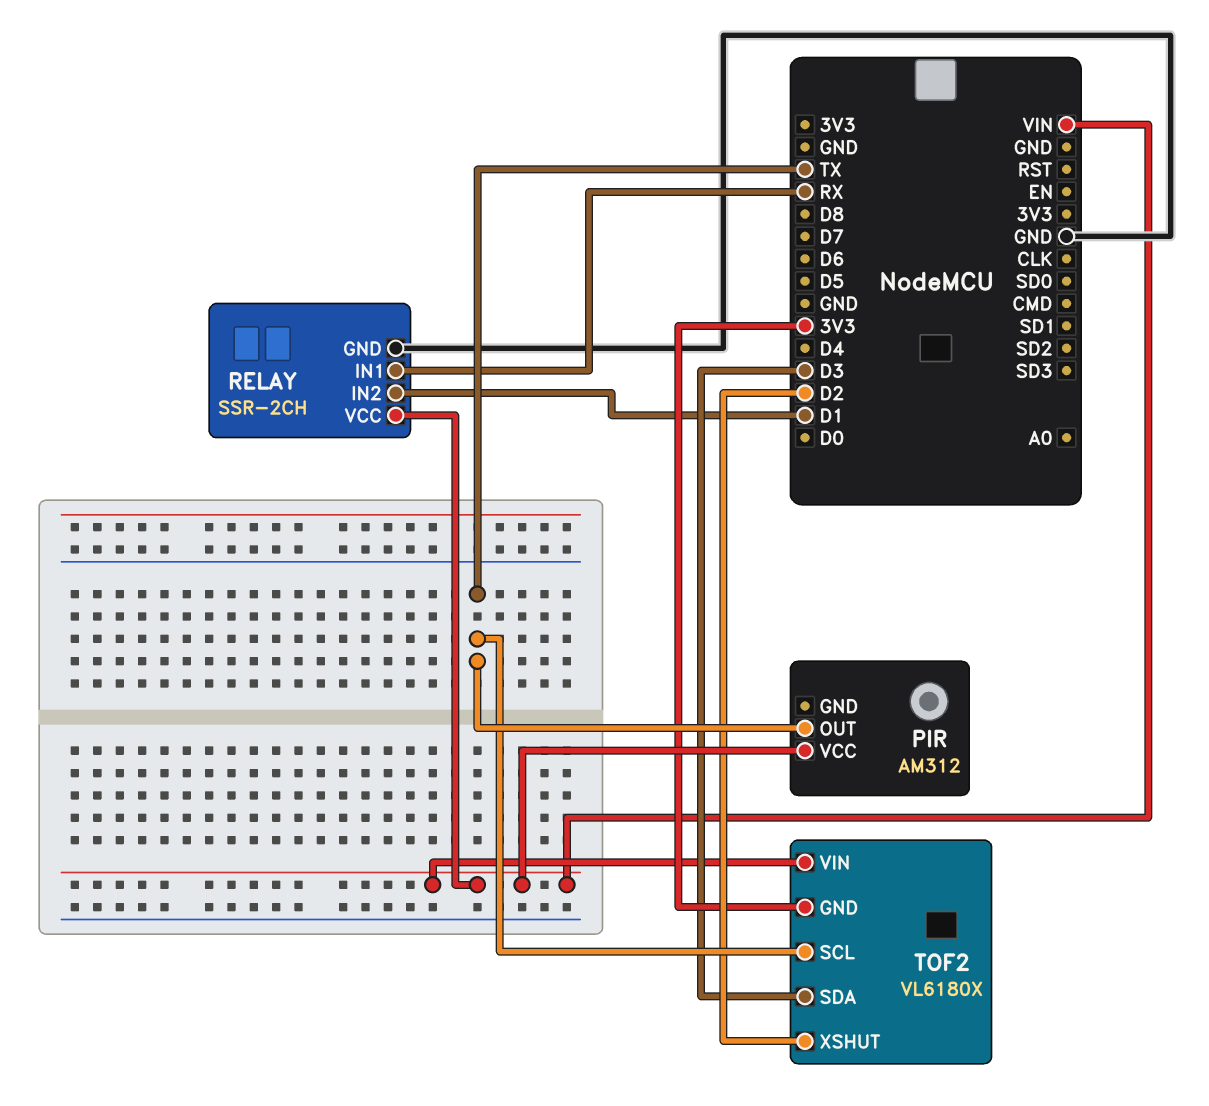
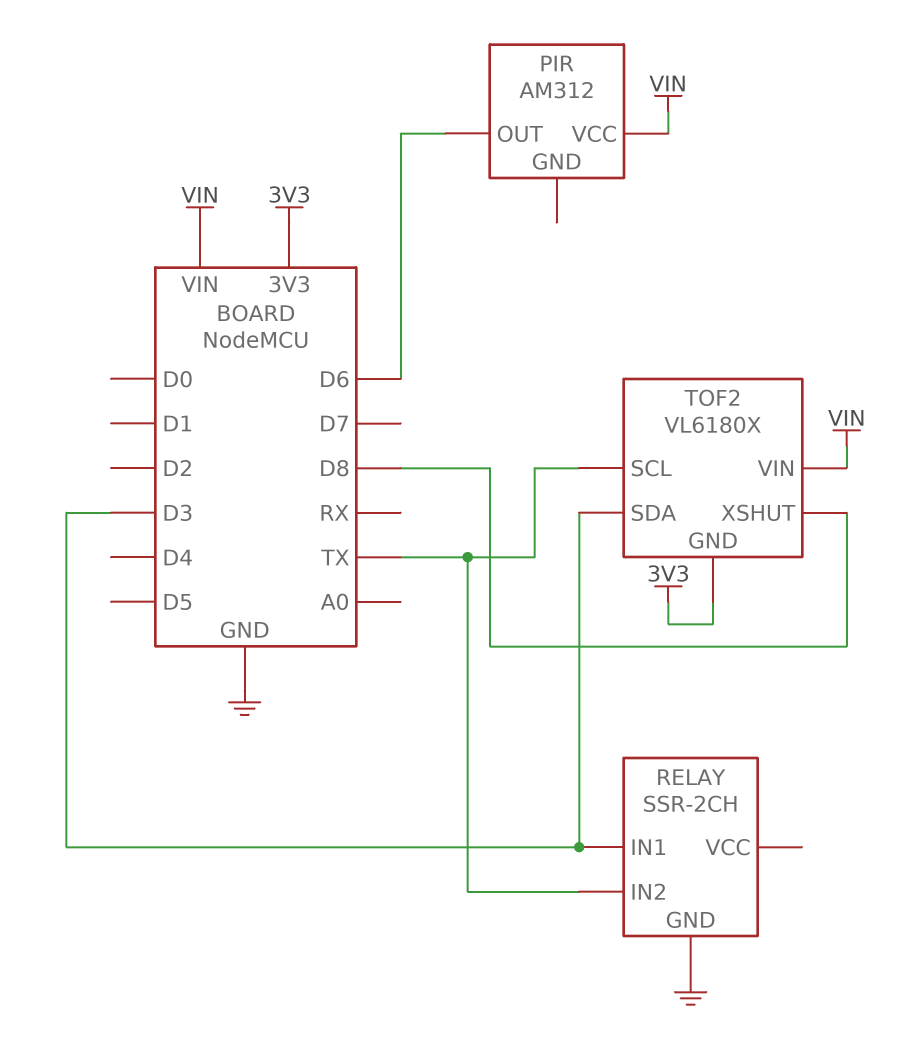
PIR pin OUT: TX -> D6
RELAY pin IN1: RX -> D3
RELAY pin IN2: D1 -> TX
RELAY pin VCC: VIN -> none
TOF2 pin XSHUT: D2 -> D8

